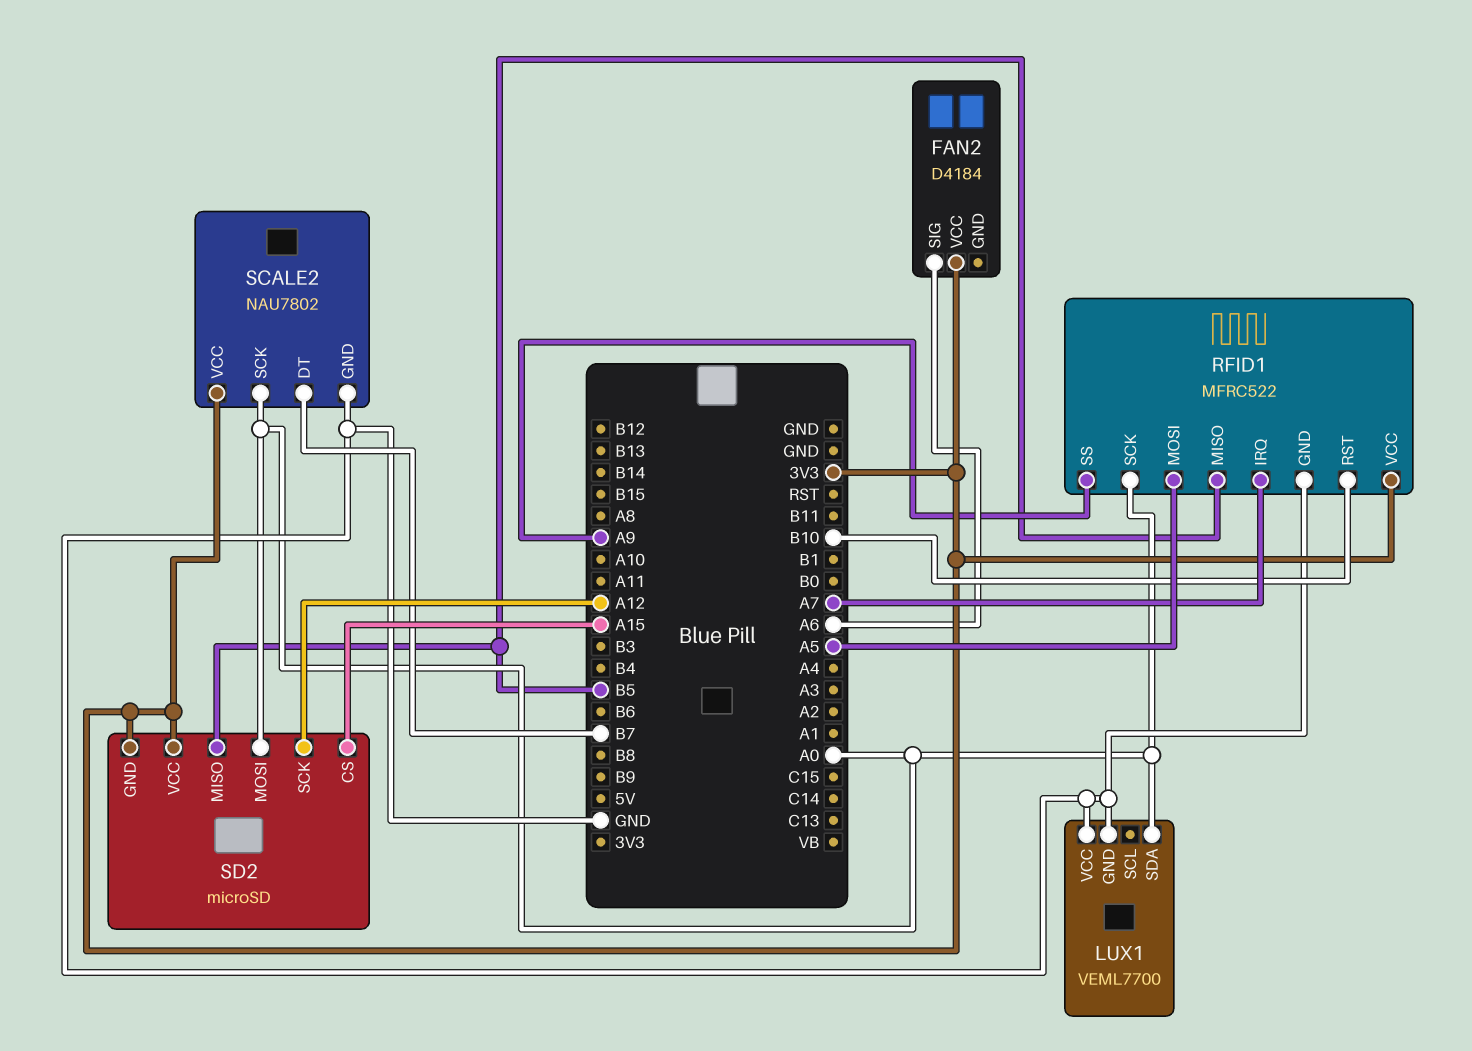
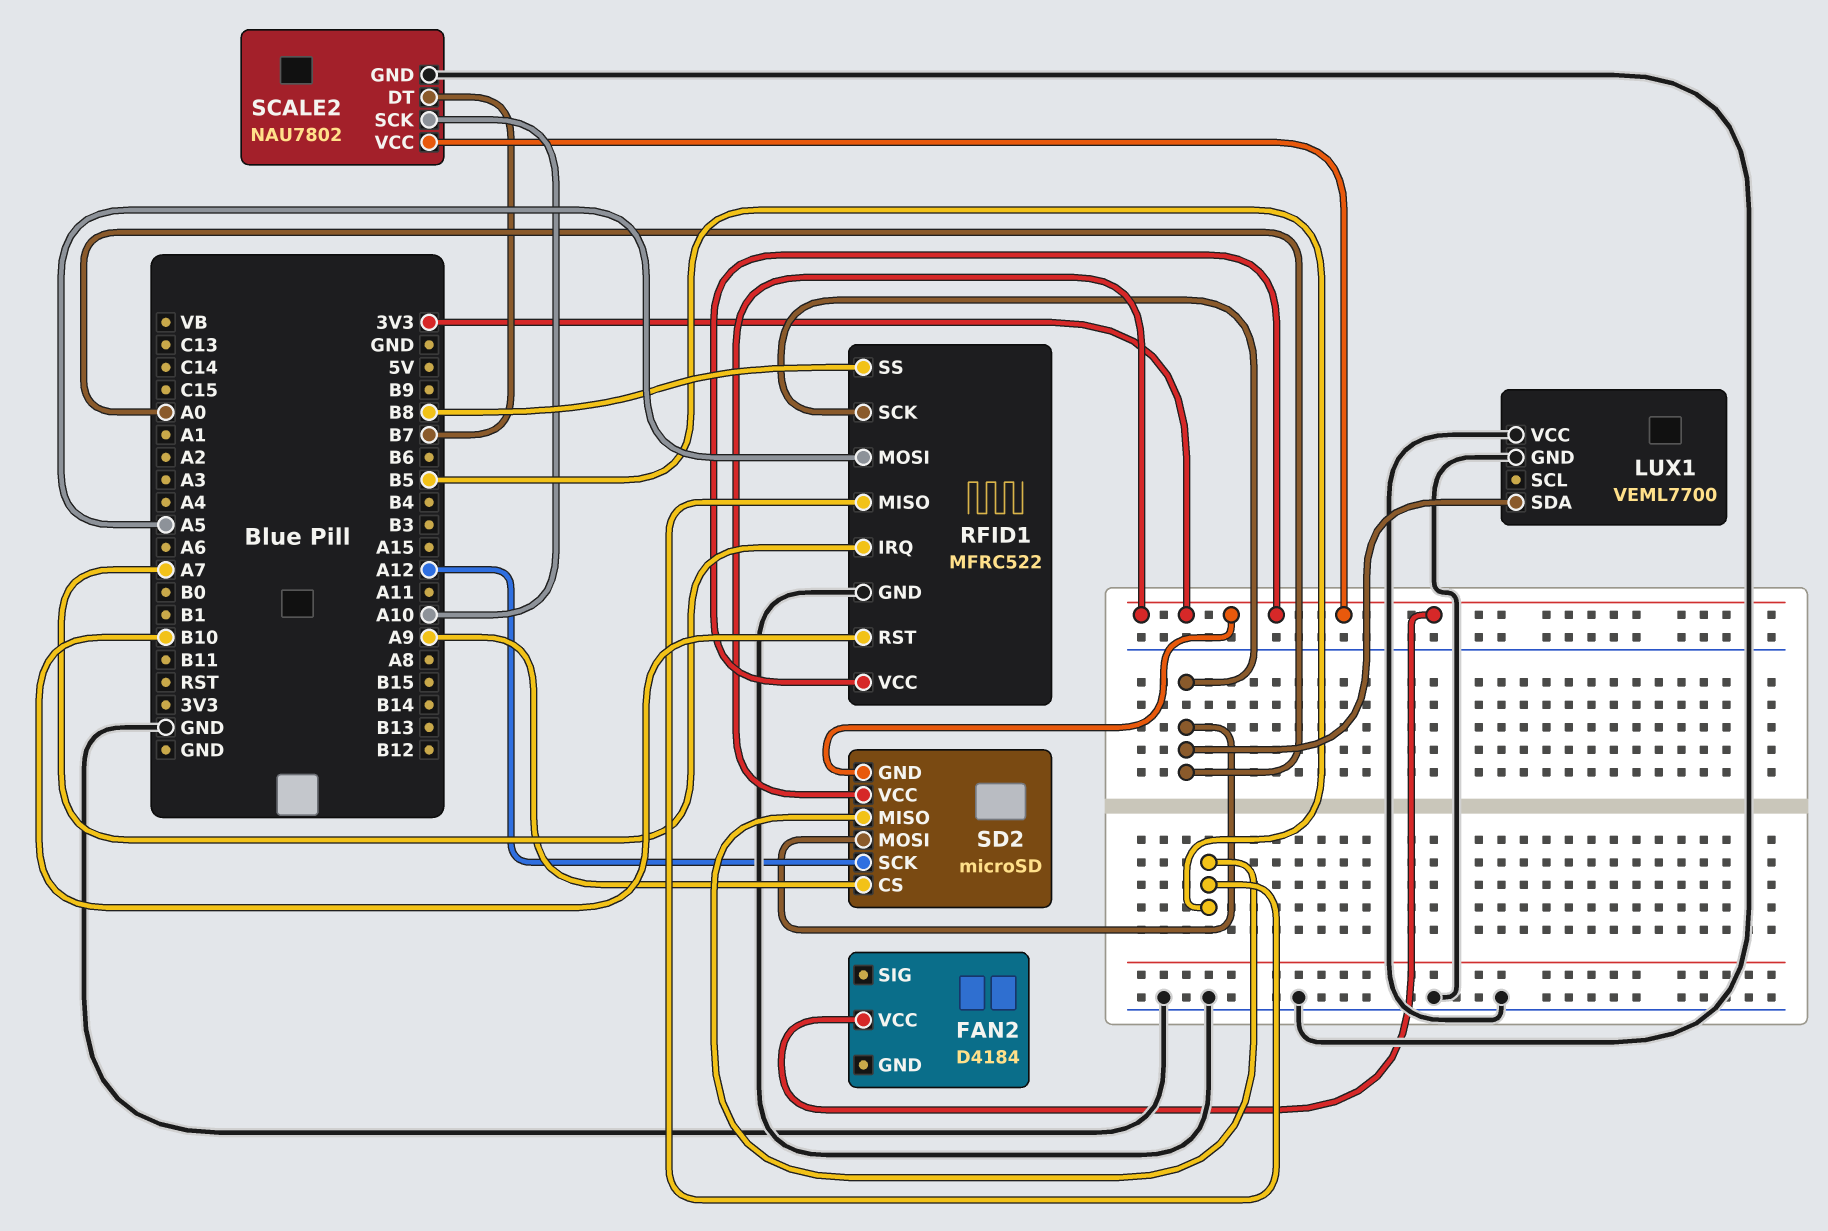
FAN2 pin SIG: A6 -> none
RFID1 pin SS: A9 -> B8
SCALE2 pin SCK: A0 -> A10
SD2 pin CS: A15 -> A9

